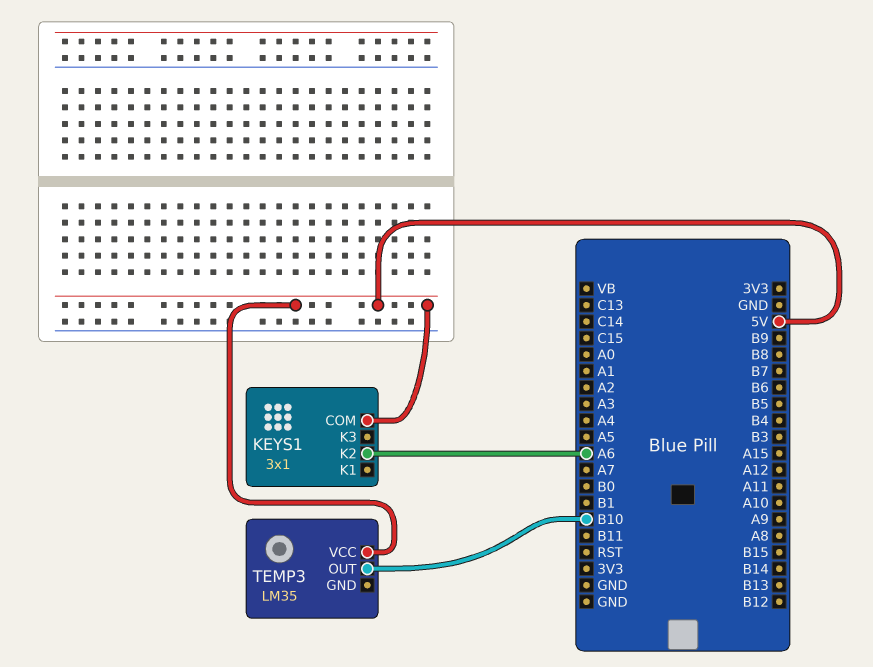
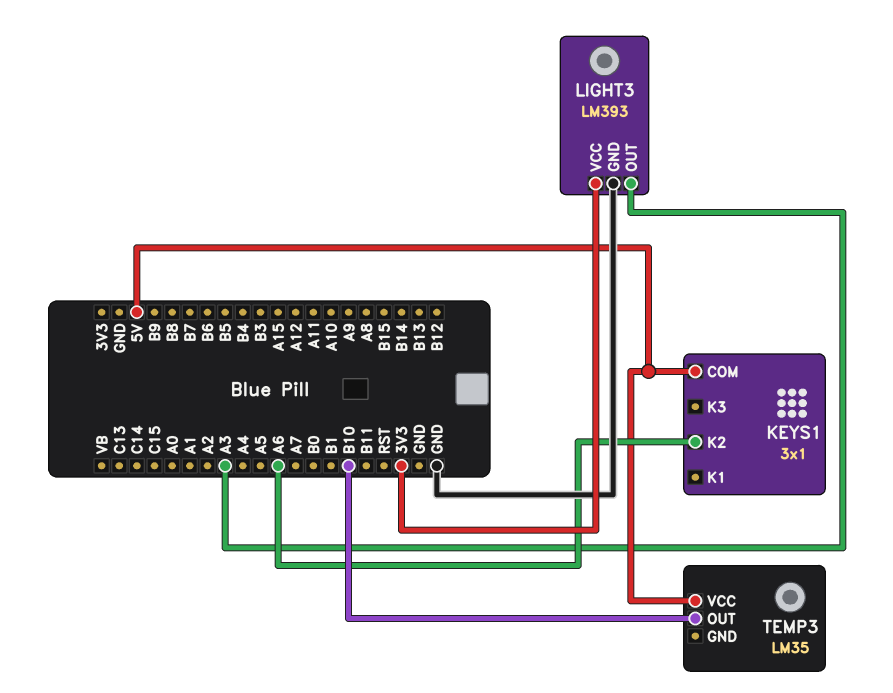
LIGHT3: none -> LM393
LIGHT3 pin GND: none -> GND
LIGHT3 pin OUT: none -> A3
LIGHT3 pin VCC: none -> 3V3

